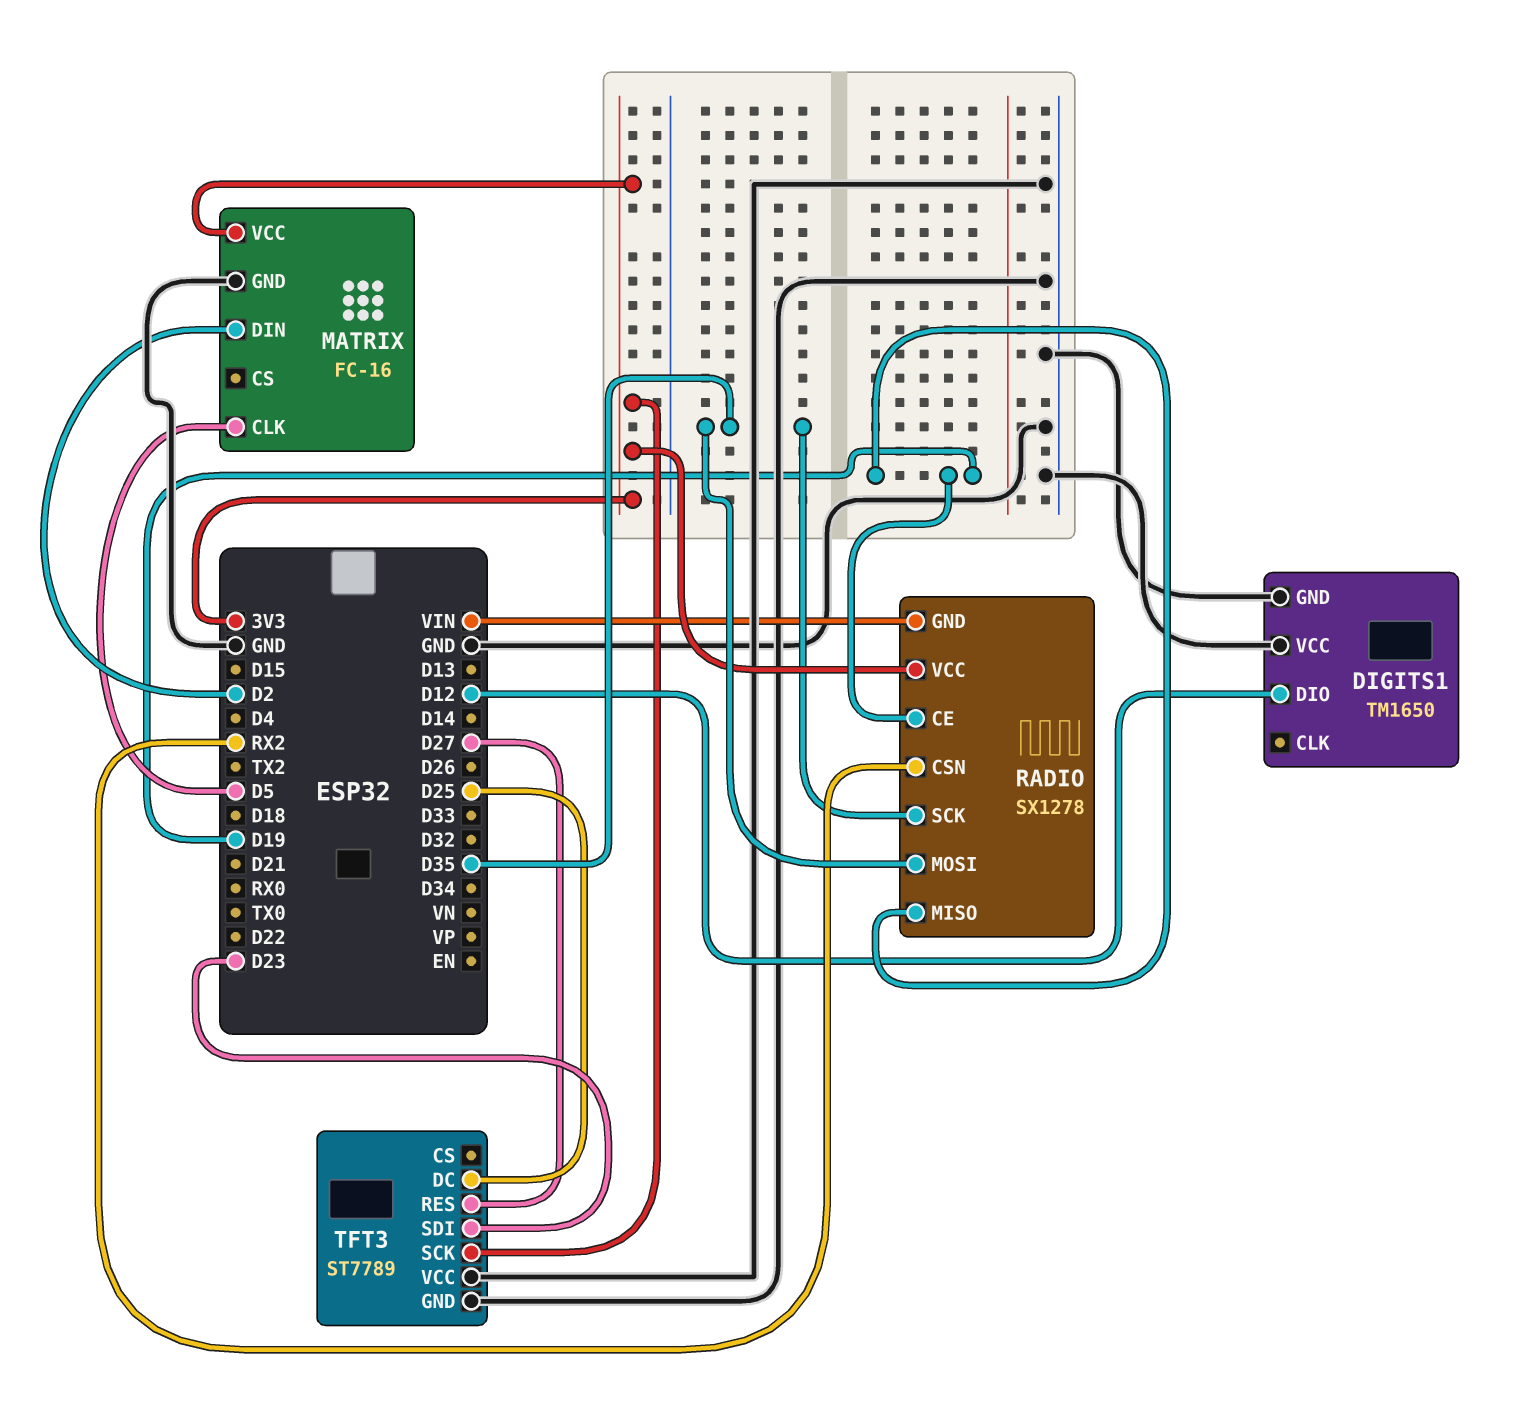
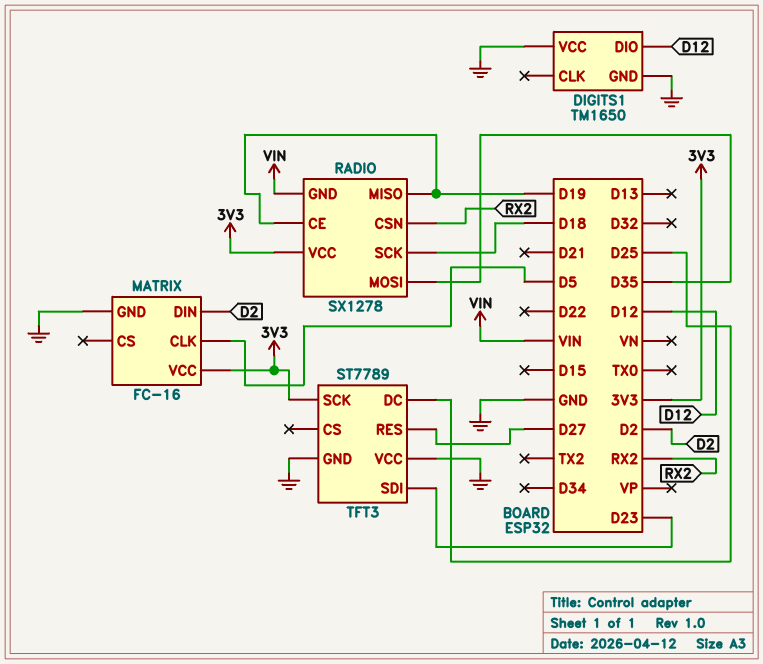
RADIO pin SCK: D35 -> D18

